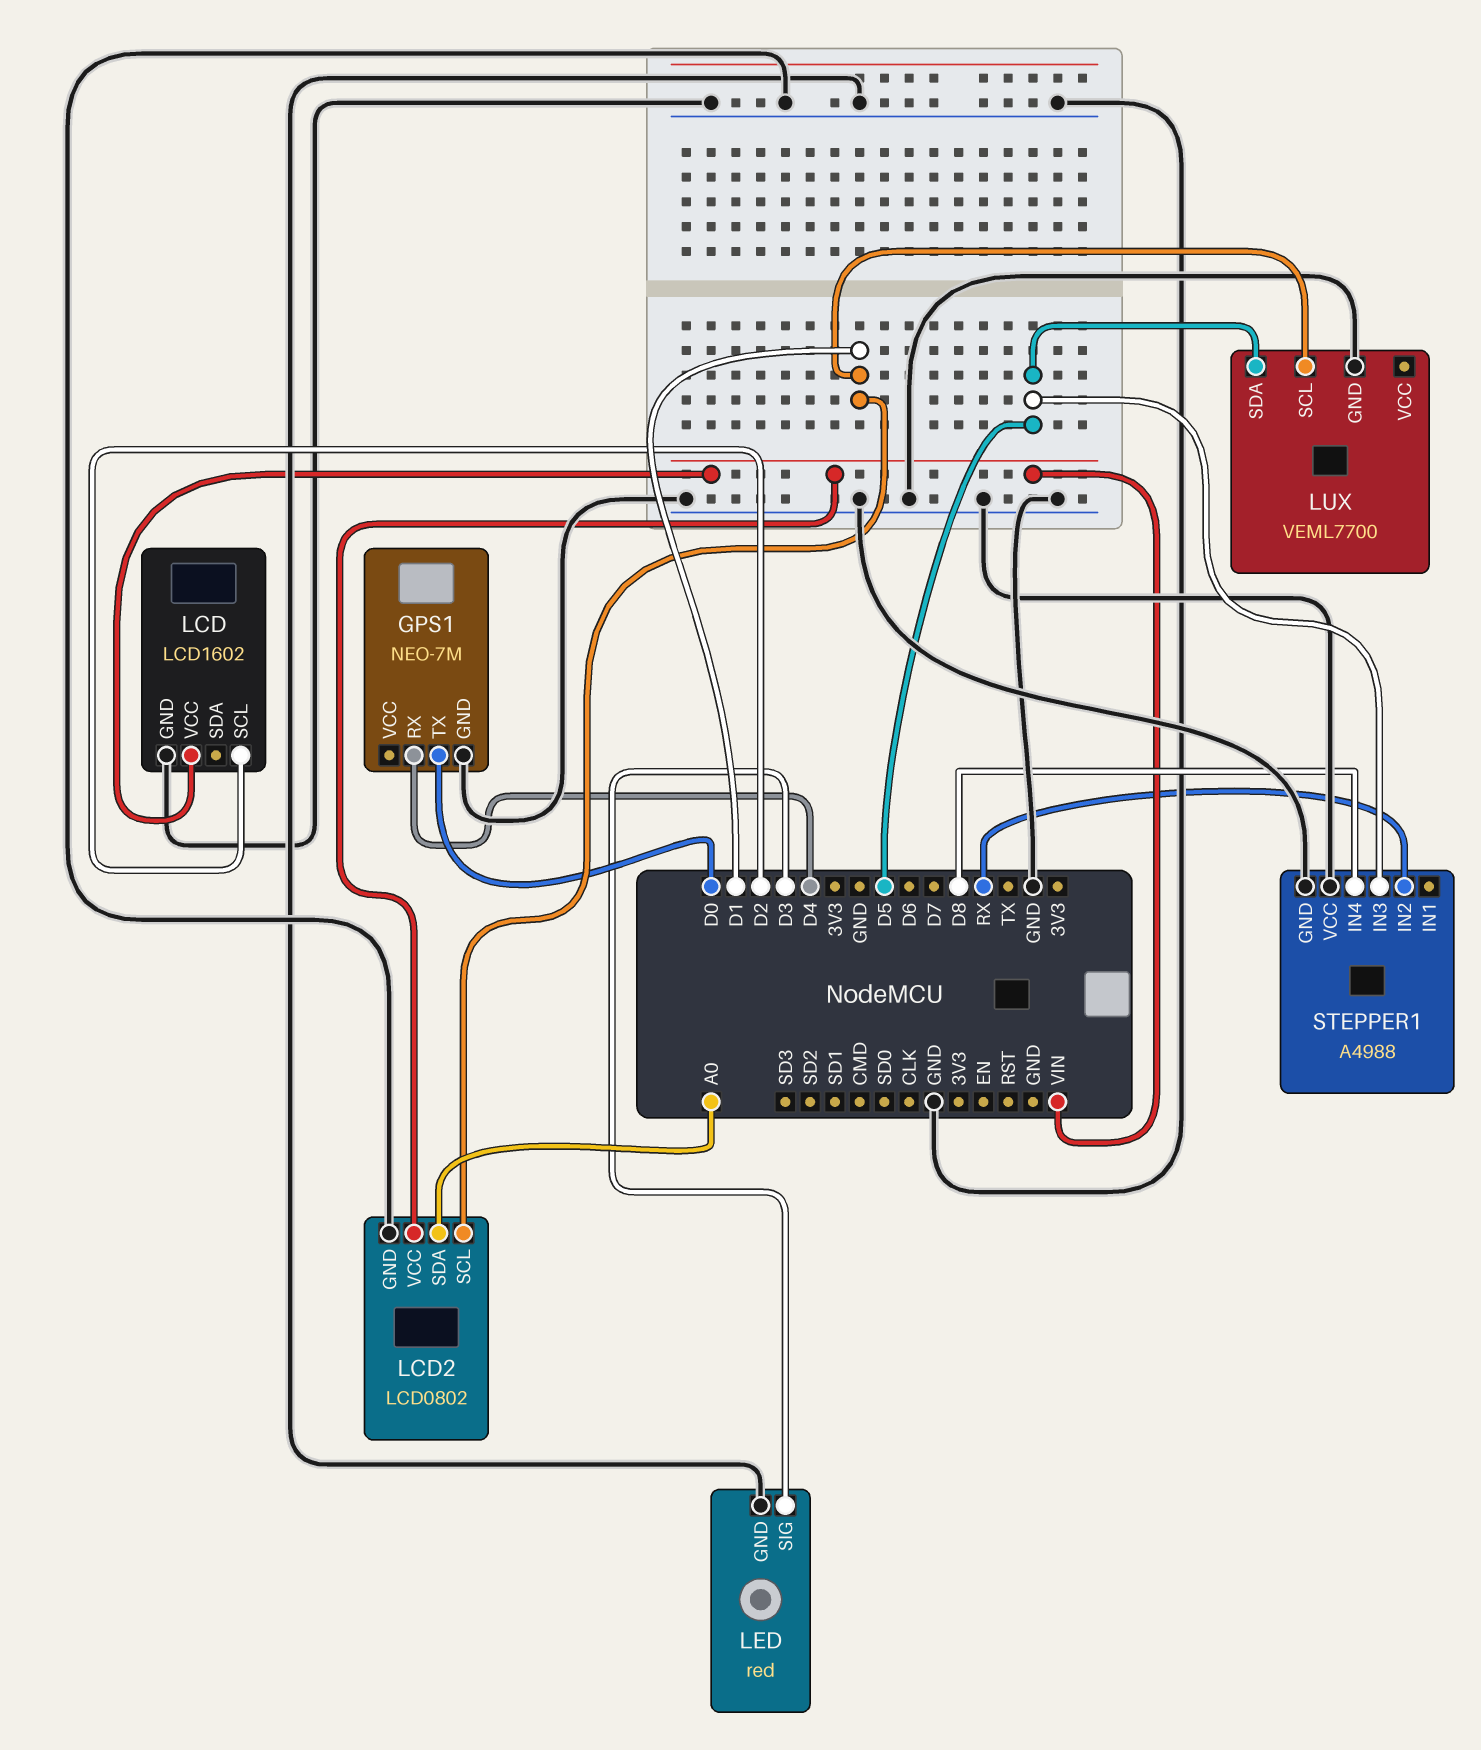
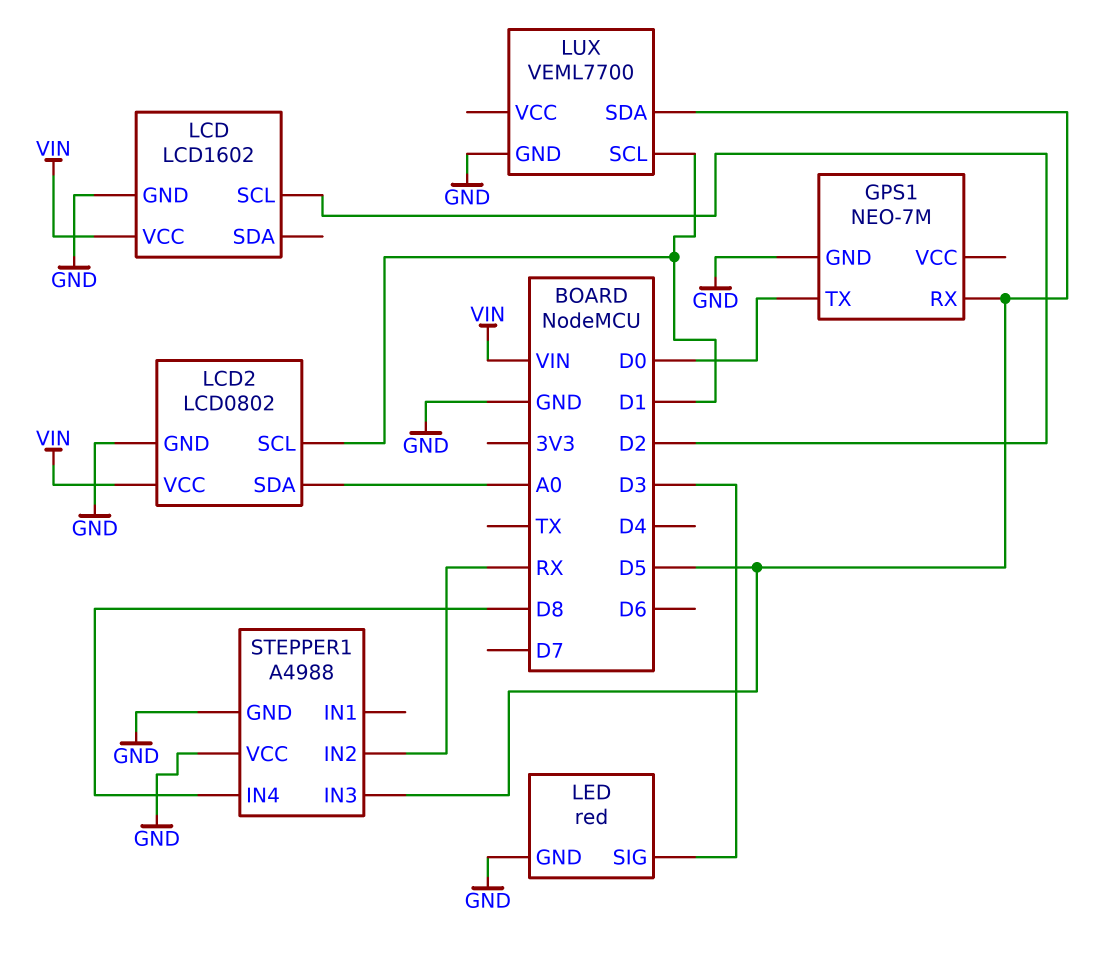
GPS1 pin RX: D4 -> D5

